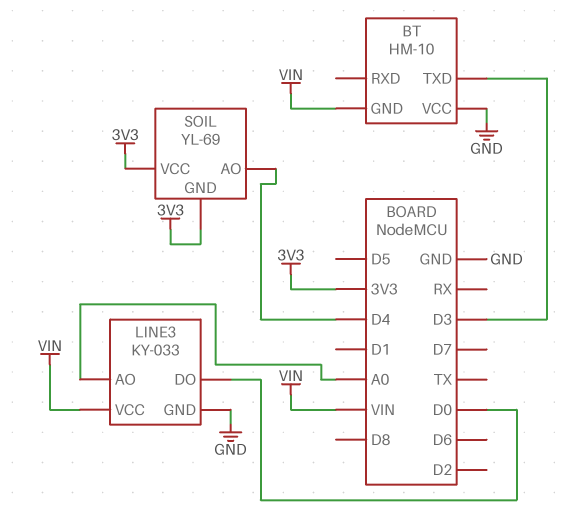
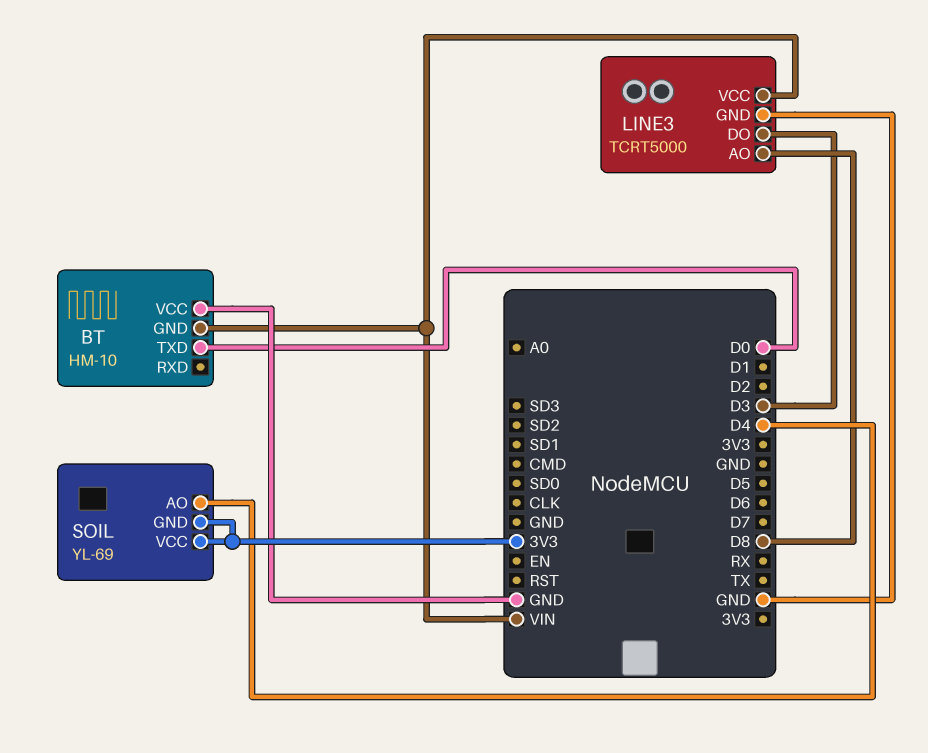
BT pin TXD: D3 -> D0
LINE3: KY-033 -> TCRT5000
LINE3 pin AO: A0 -> D8
LINE3 pin DO: D0 -> D3

